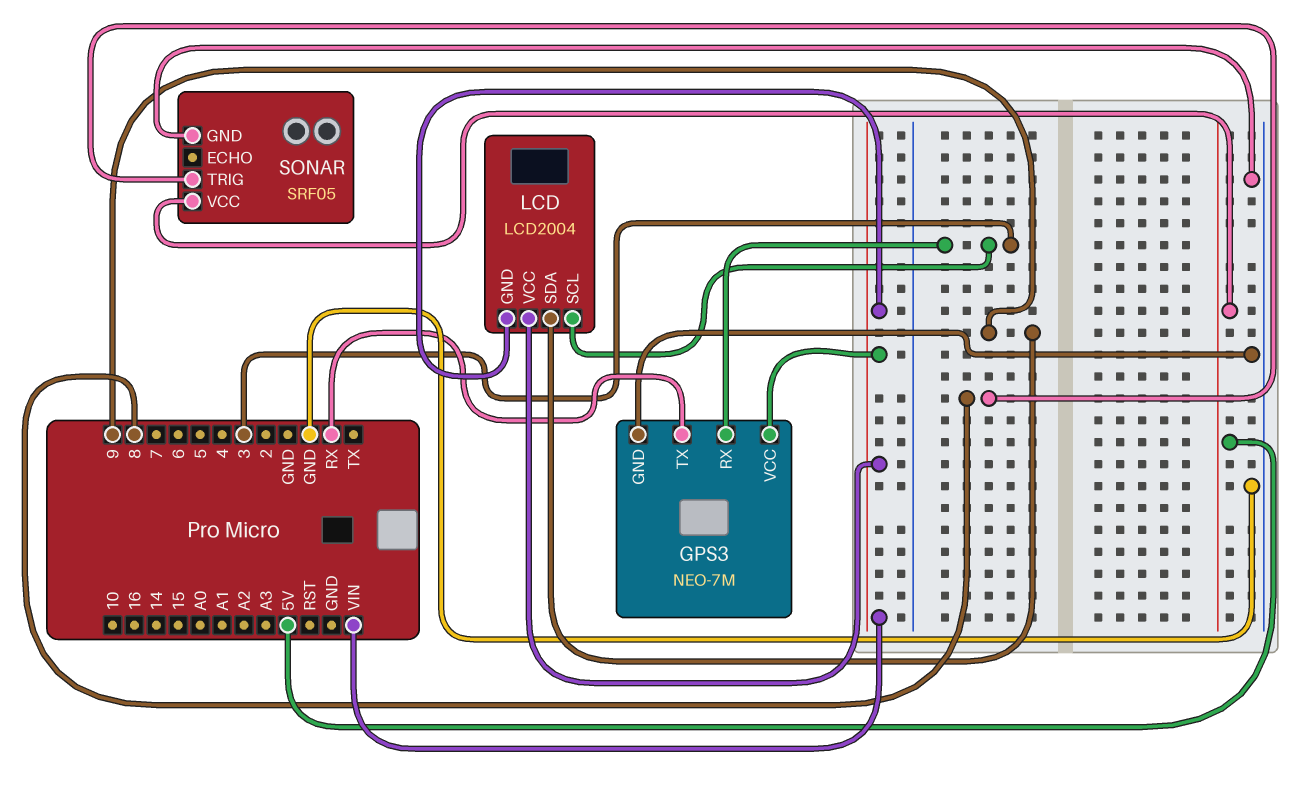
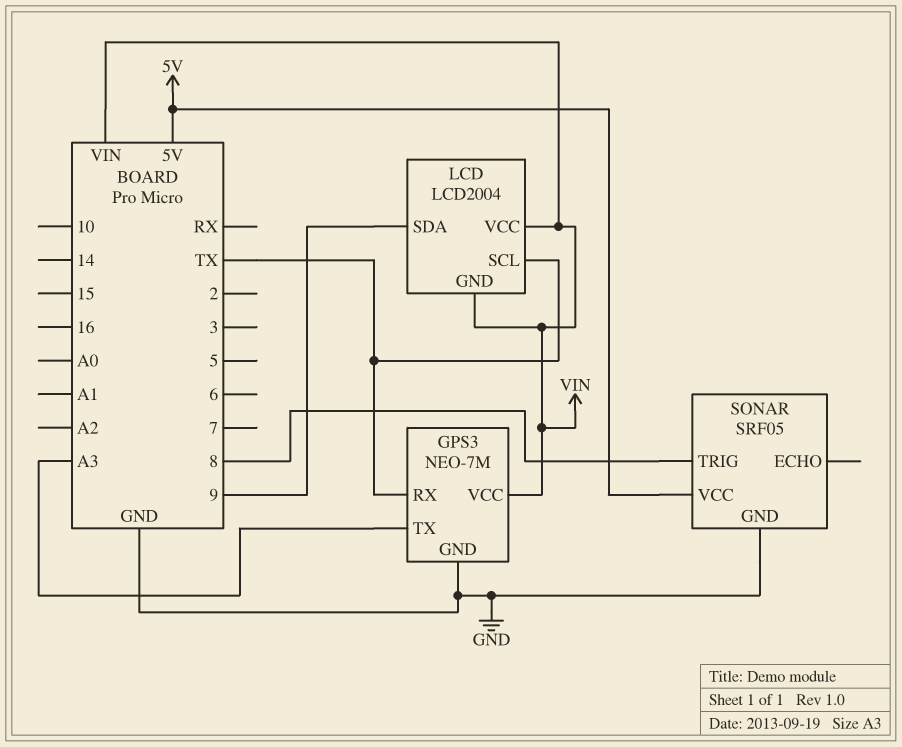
GPS3 pin RX: 3 -> TX
GPS3 pin TX: RX -> A3
LCD pin SCL: 3 -> TX

